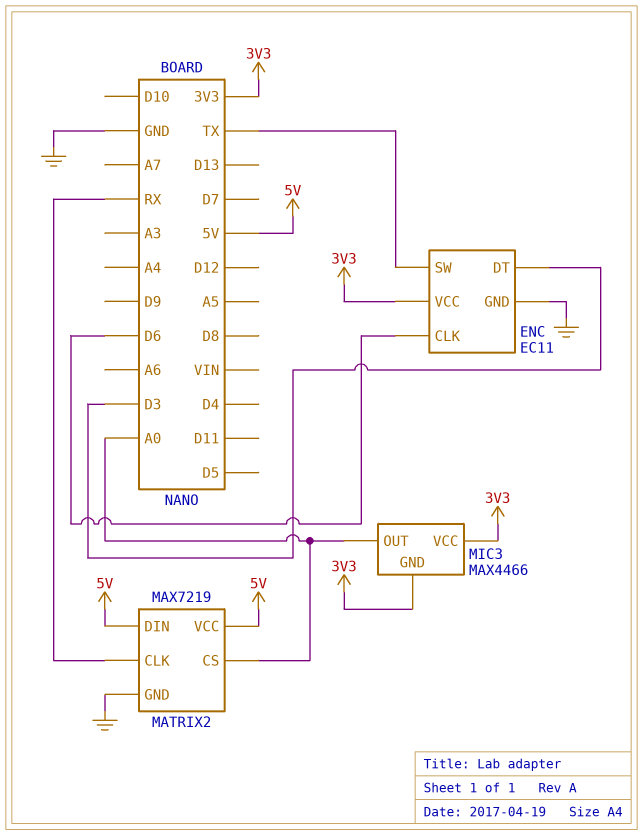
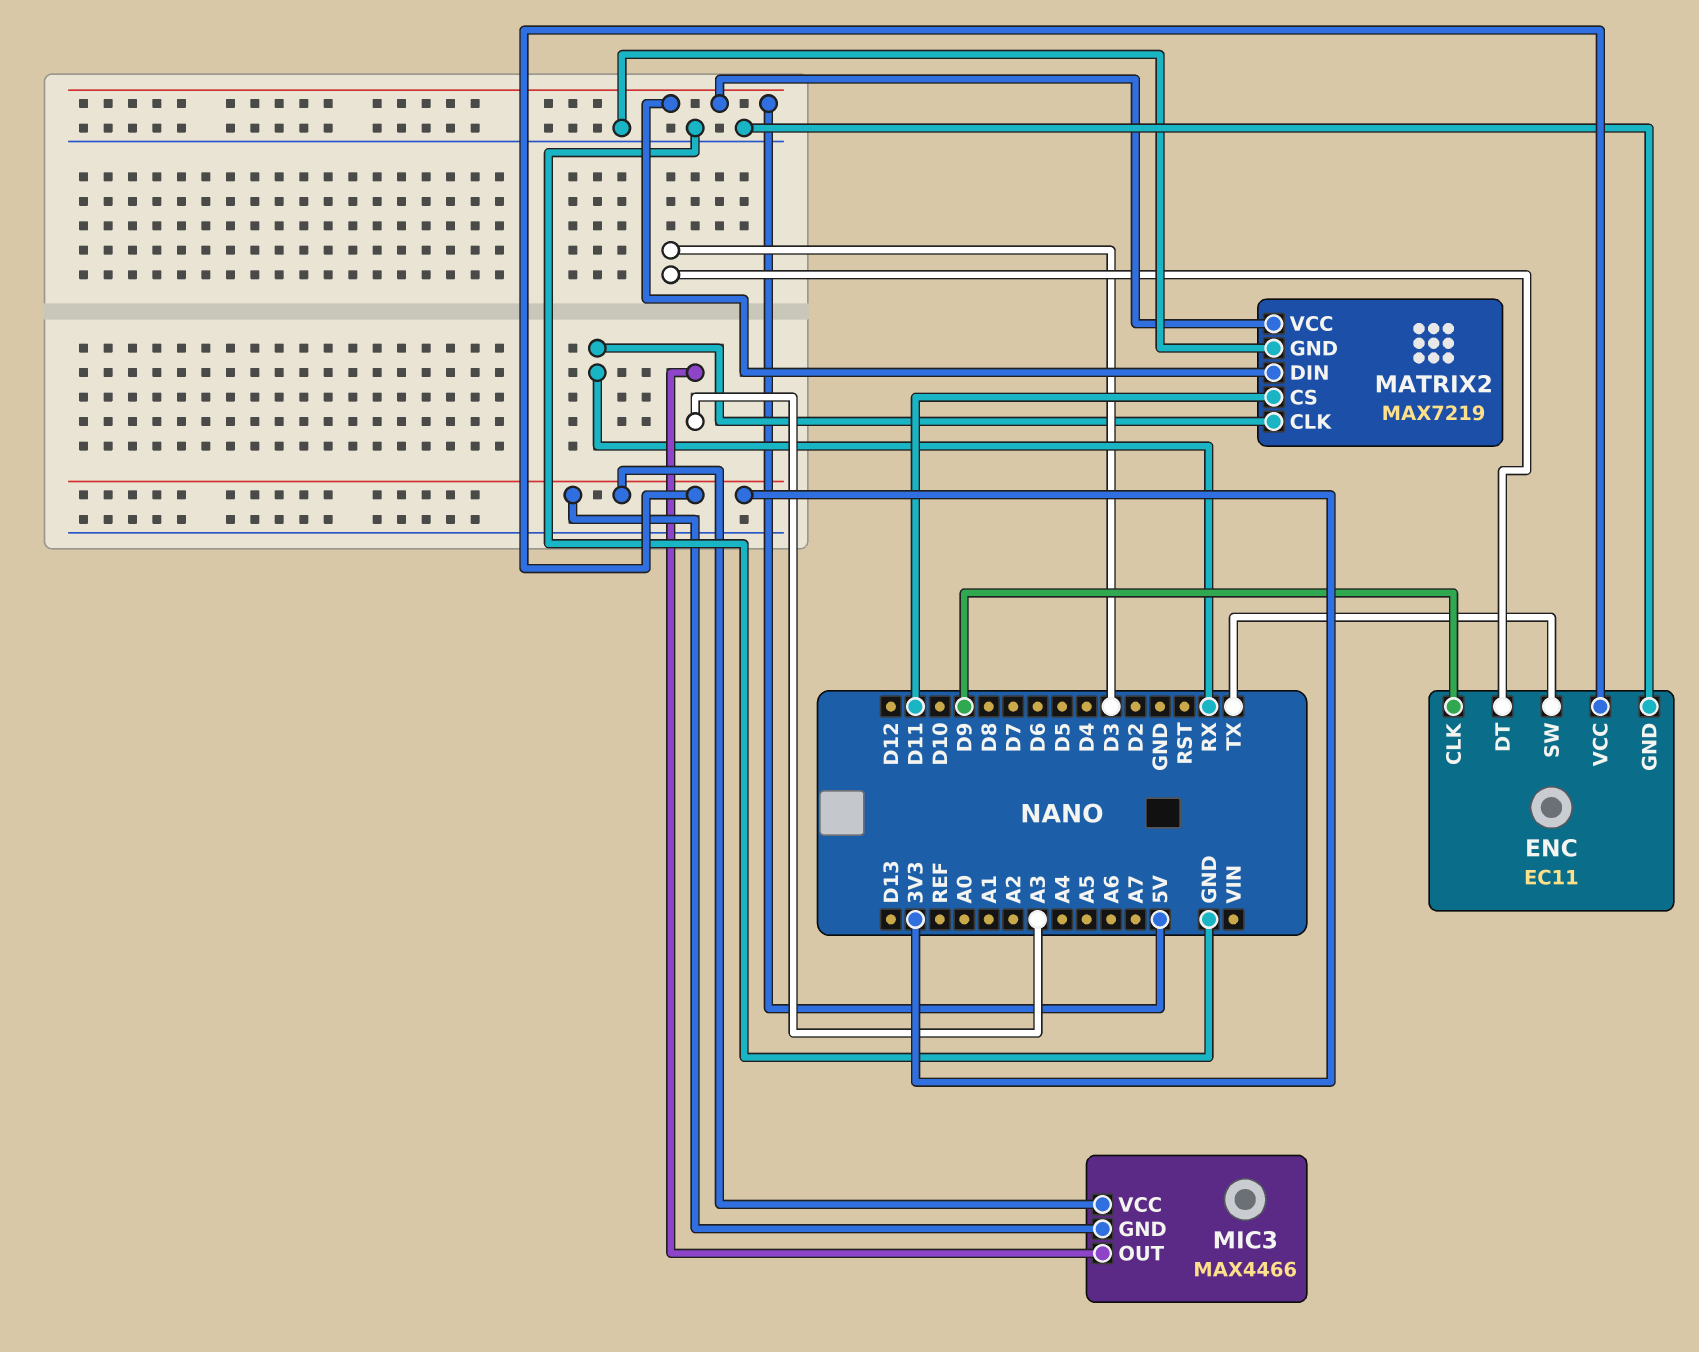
ENC pin CLK: D6 -> D9
MATRIX2 pin CS: A0 -> D11
MIC3 pin OUT: A0 -> A3

